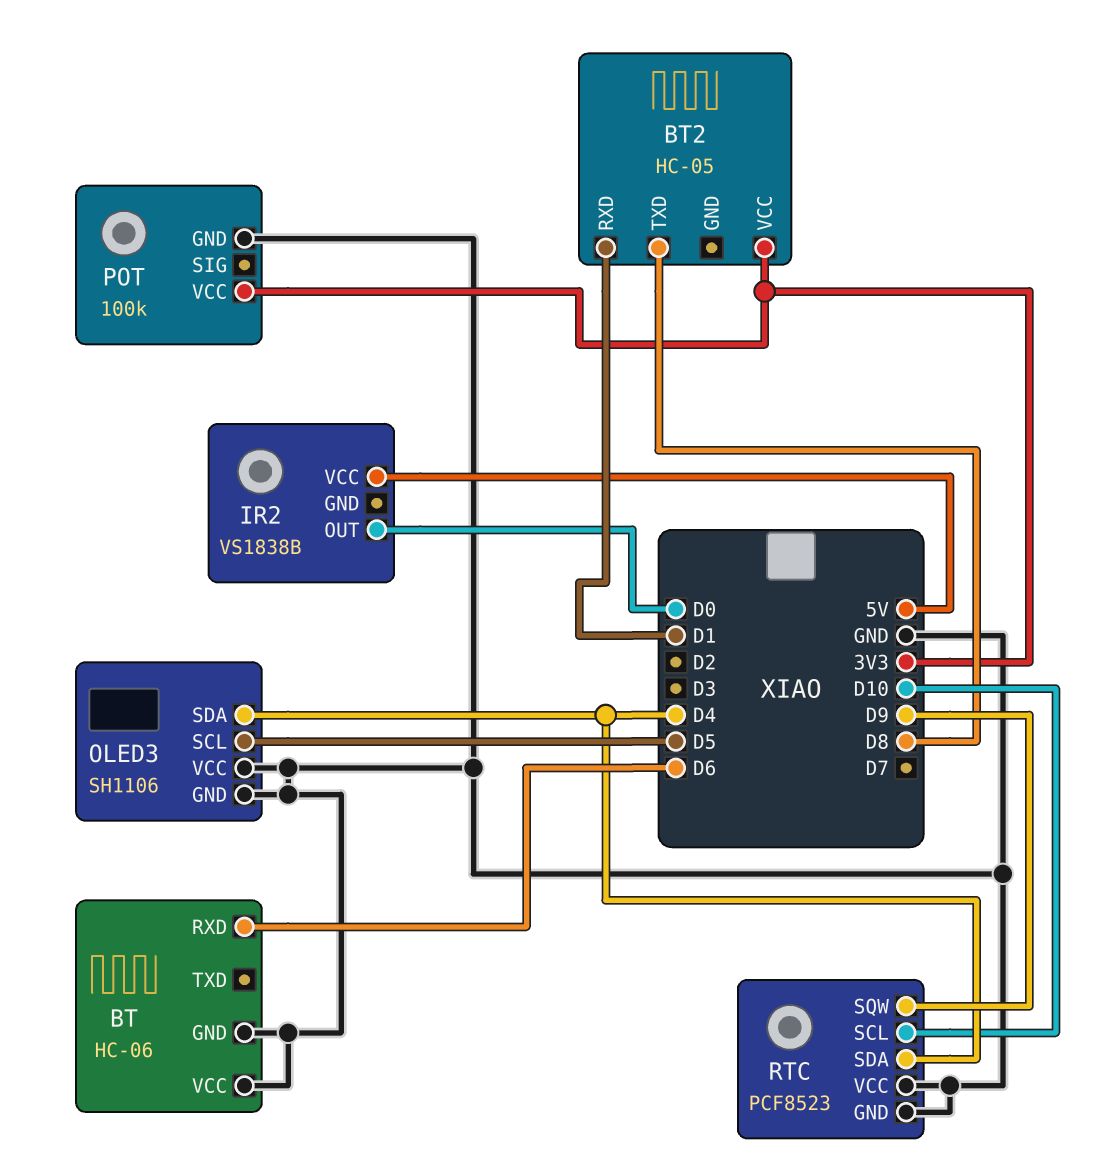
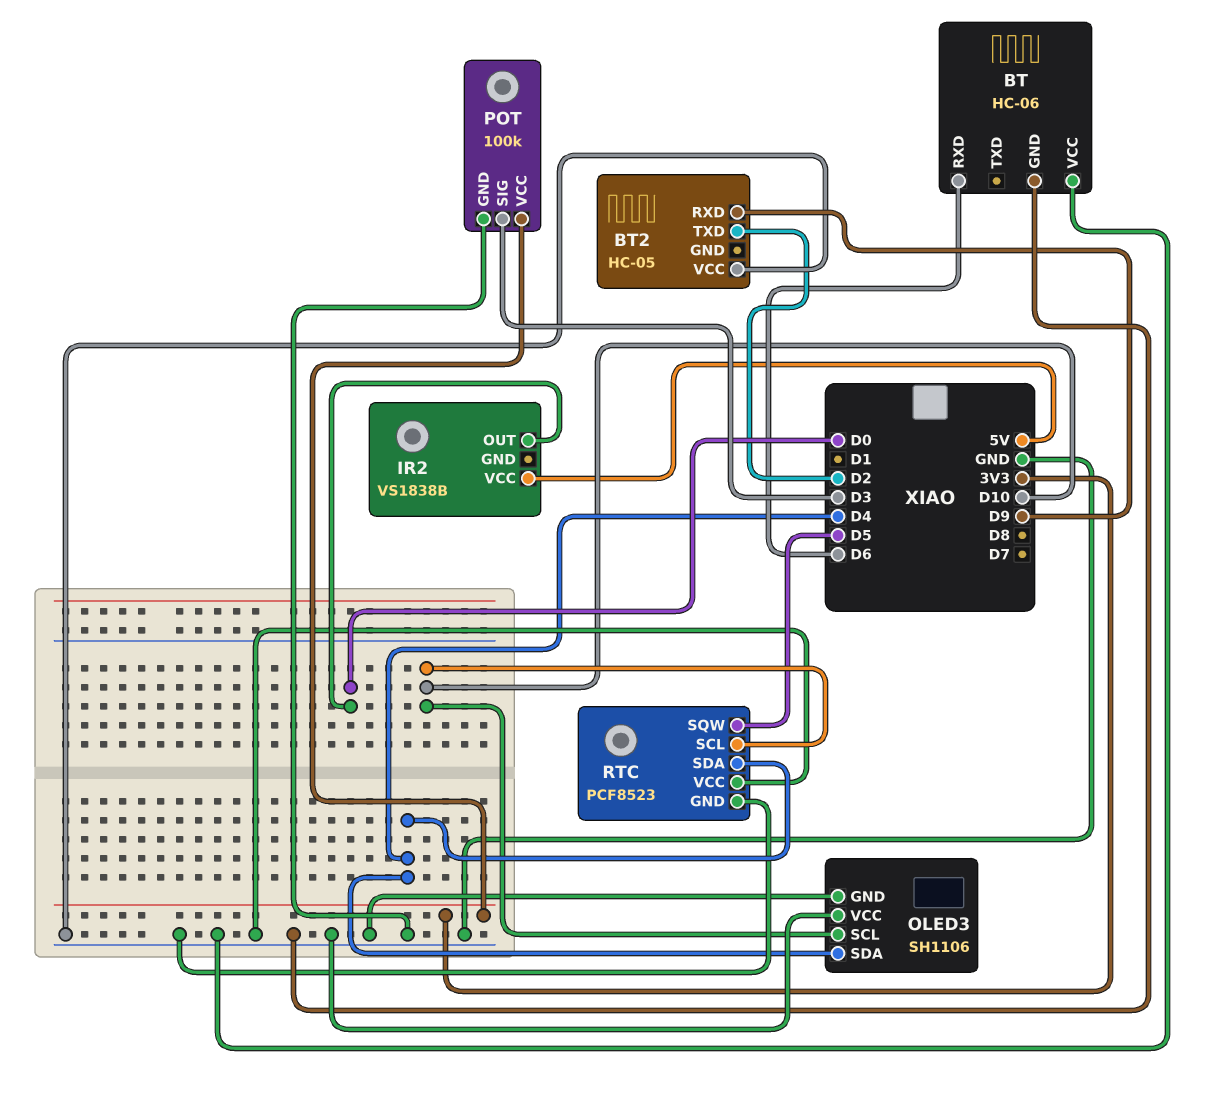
BT2 pin RXD: D1 -> D9
BT2 pin TXD: D8 -> D2
BT2 pin VCC: 3V3 -> GND
OLED3 pin SCL: D5 -> D10
POT pin SIG: none -> D3
RTC pin SQW: D9 -> D5

